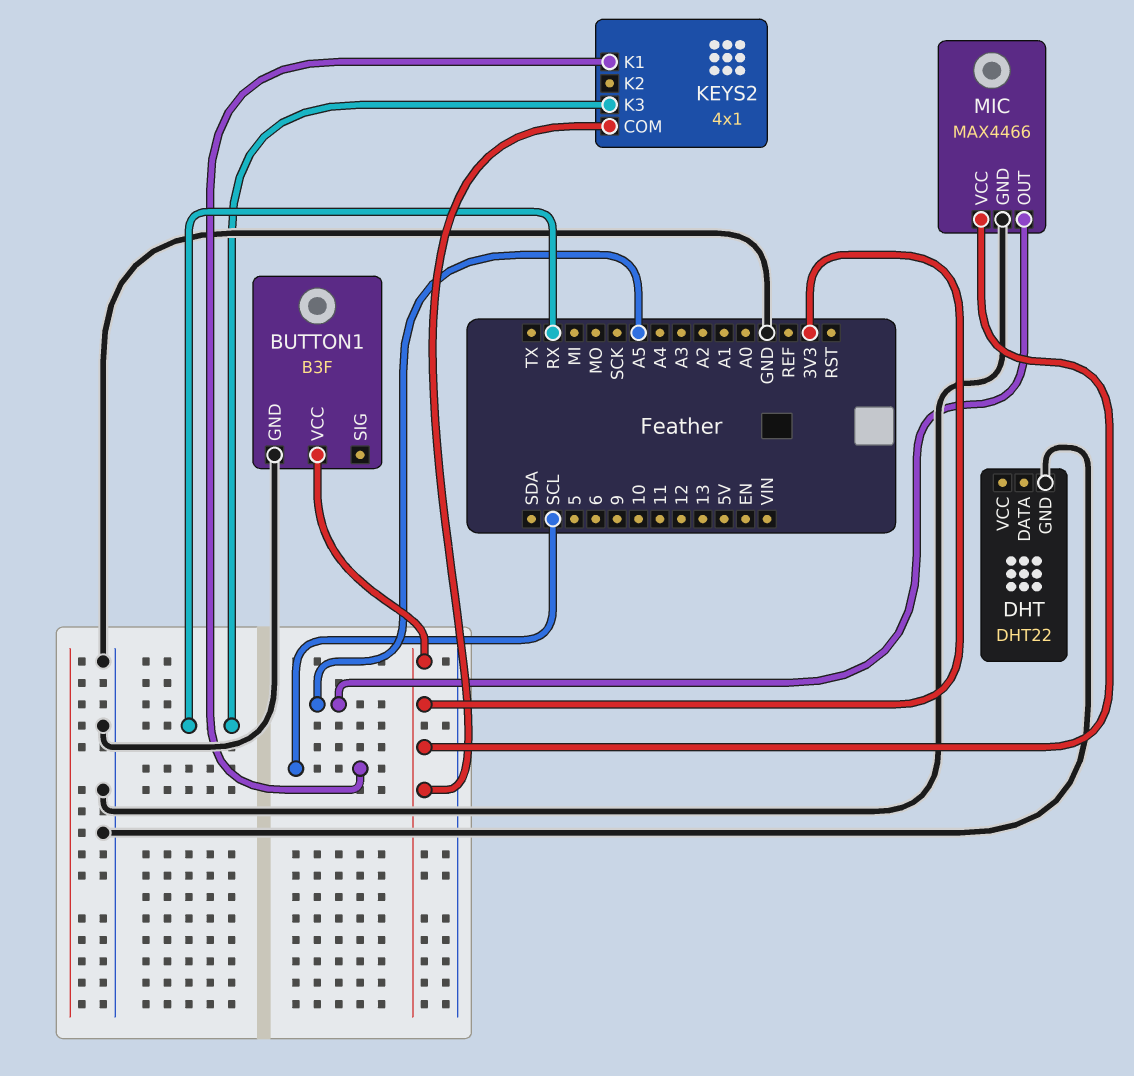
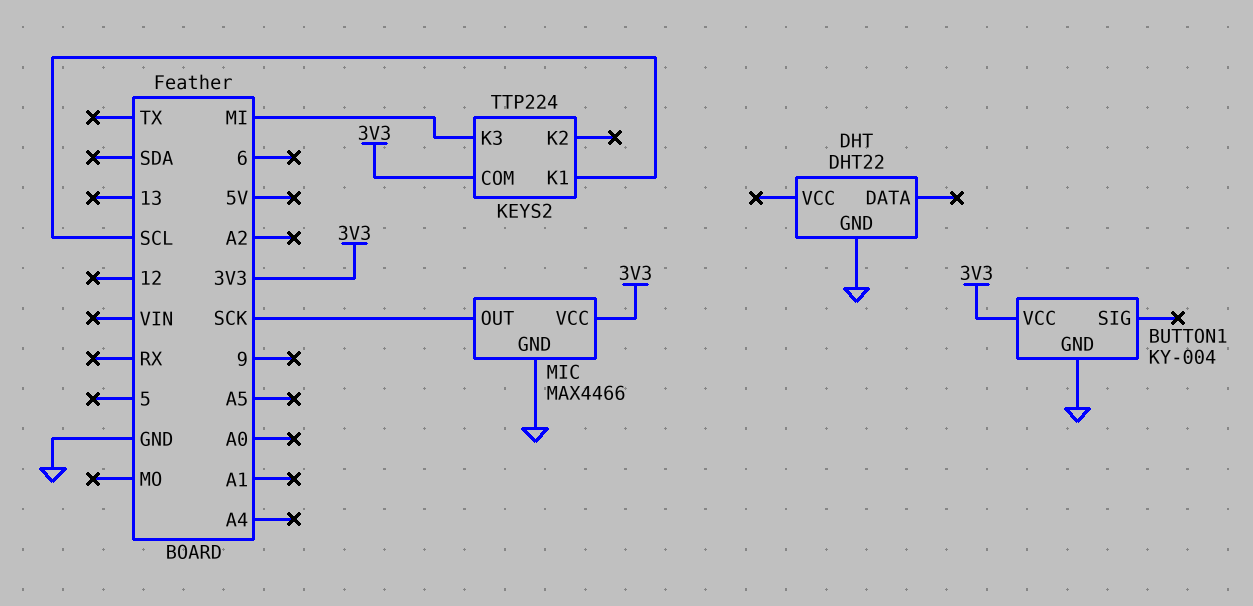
BUTTON1: B3F -> KY-004
KEYS2: 4x1 -> TTP224
KEYS2 pin K3: RX -> MI
MIC pin OUT: A5 -> SCK

